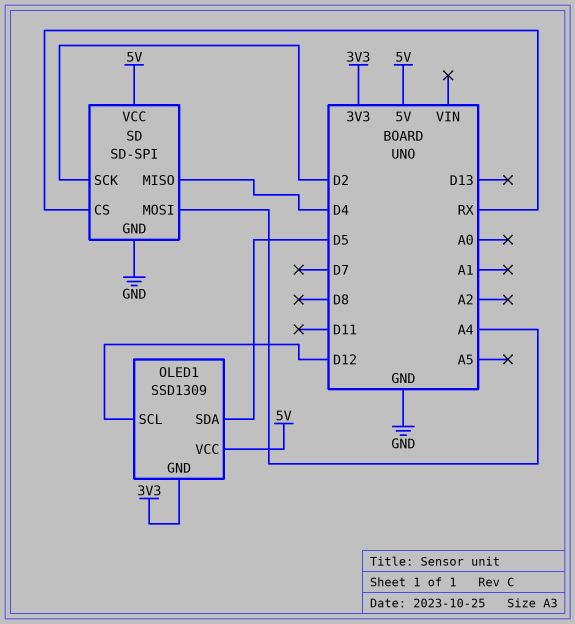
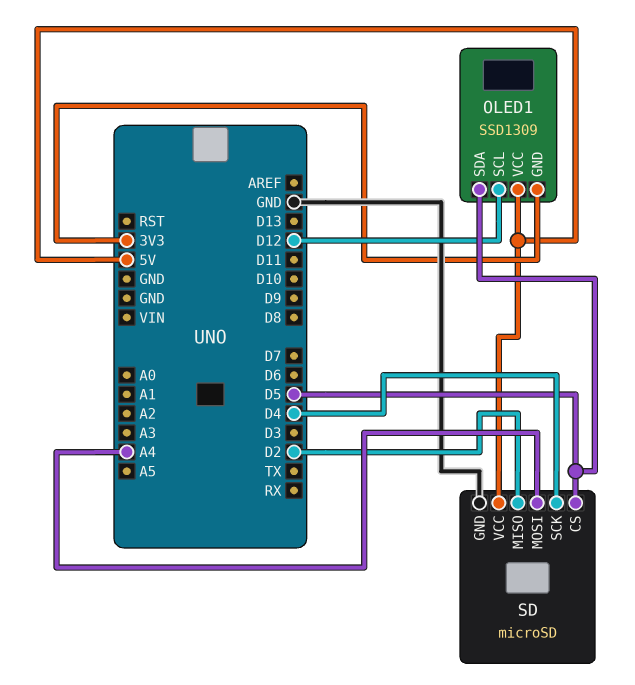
SD: SD-SPI -> microSD
SD pin CS: RX -> D5
SD pin MISO: D4 -> D2
SD pin SCK: D2 -> D4

